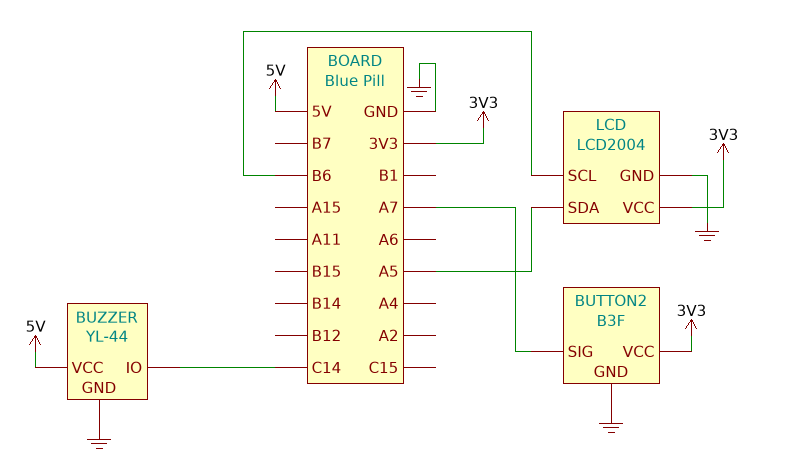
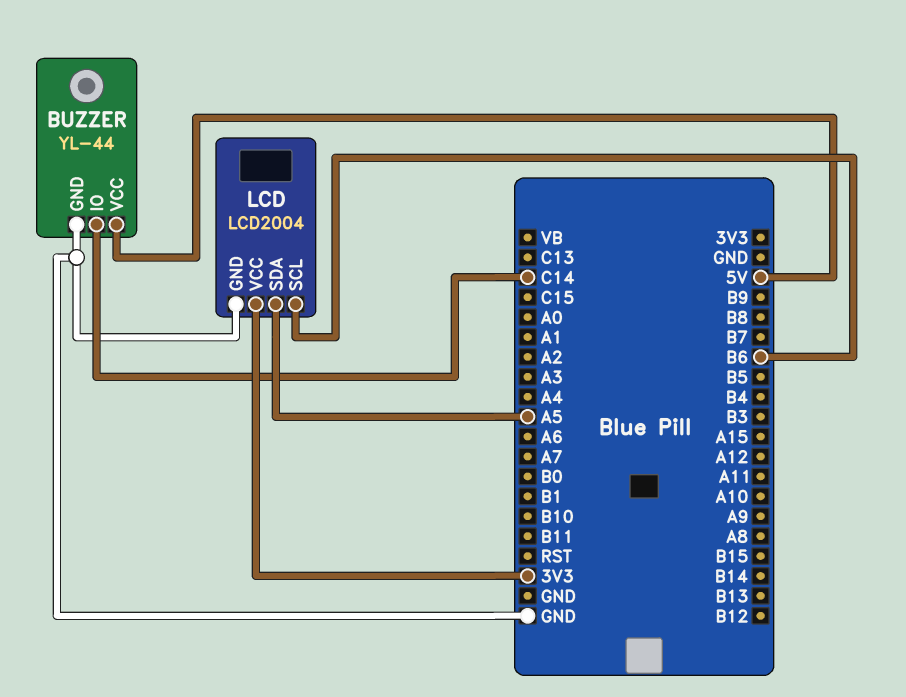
BUTTON2: B3F -> none
BUTTON2 pin GND: GND -> none
BUTTON2 pin SIG: A7 -> none
BUTTON2 pin VCC: 3V3 -> none

